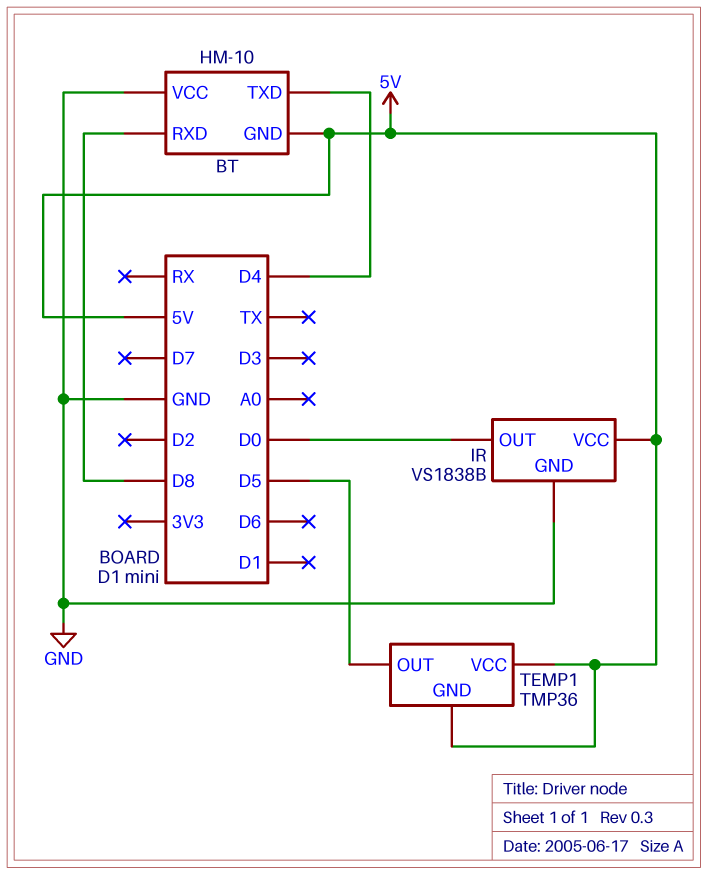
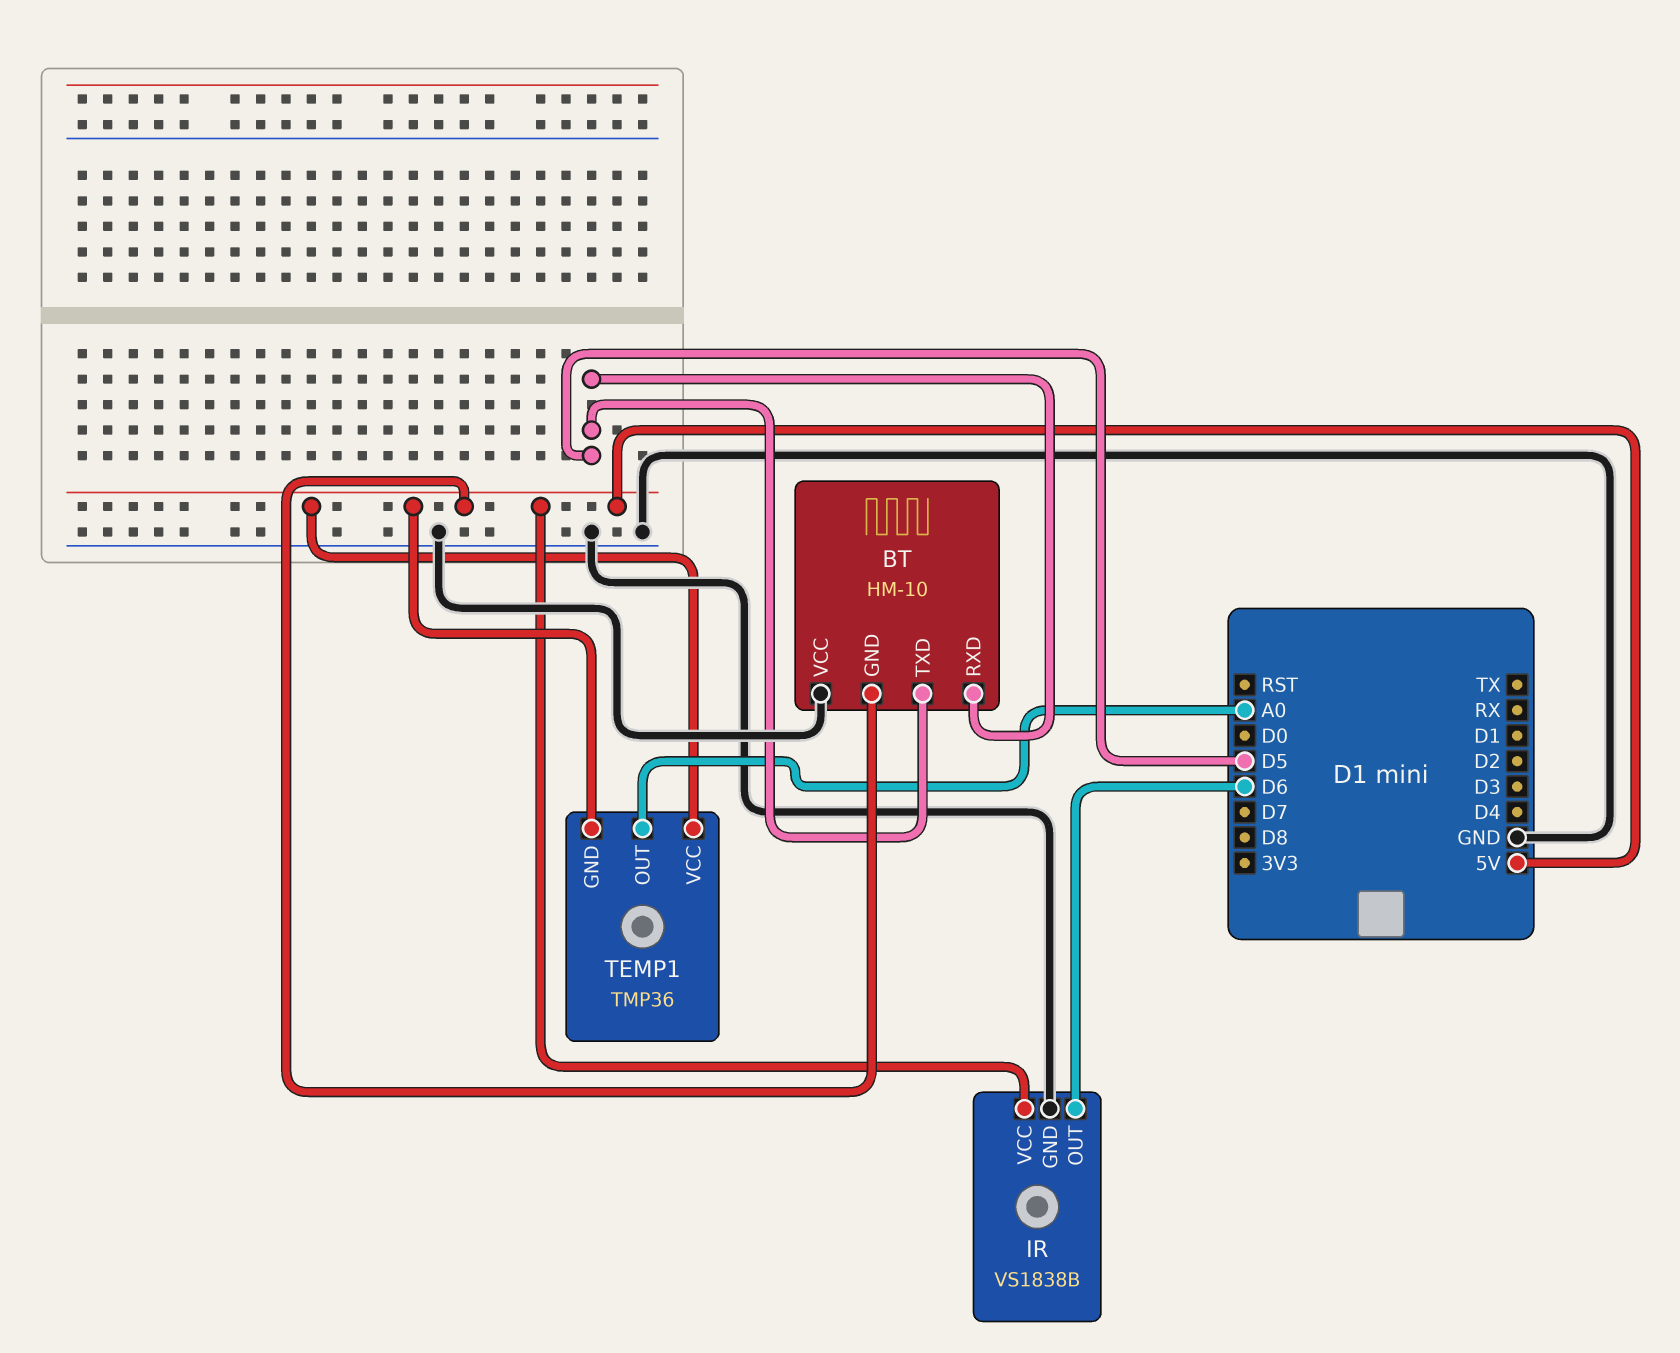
BT pin RXD: D8 -> D5
BT pin TXD: D4 -> D5
IR pin OUT: D0 -> D6
TEMP1 pin OUT: D5 -> A0

